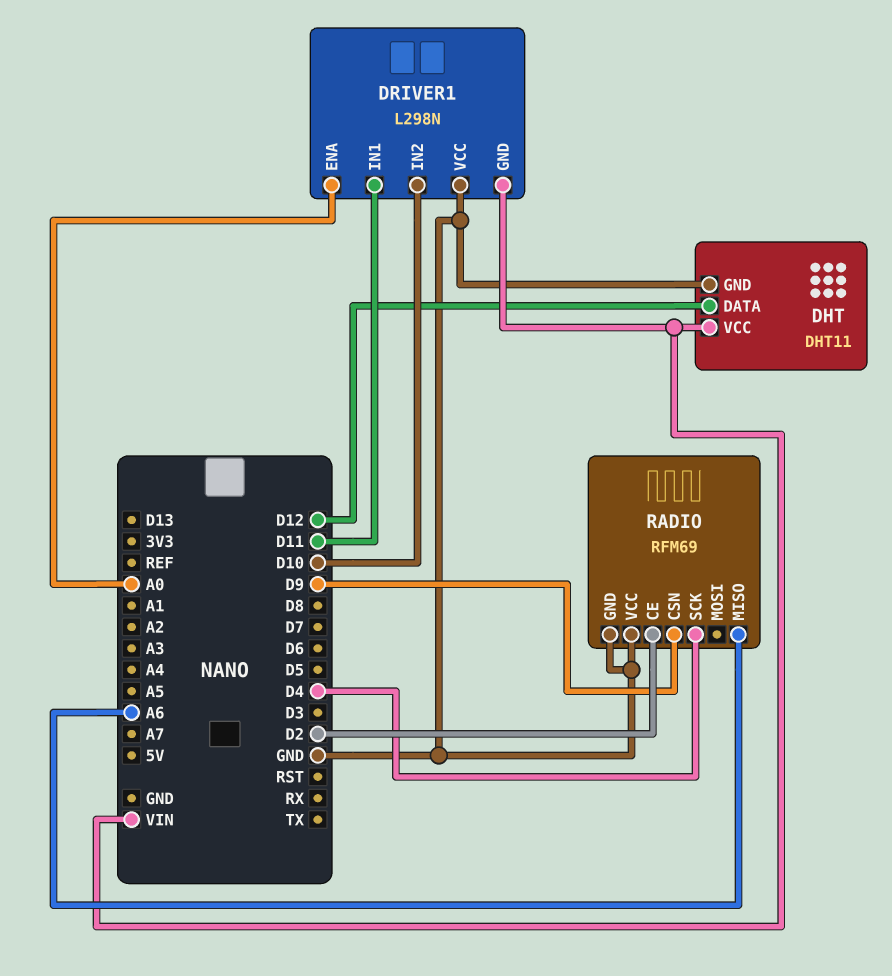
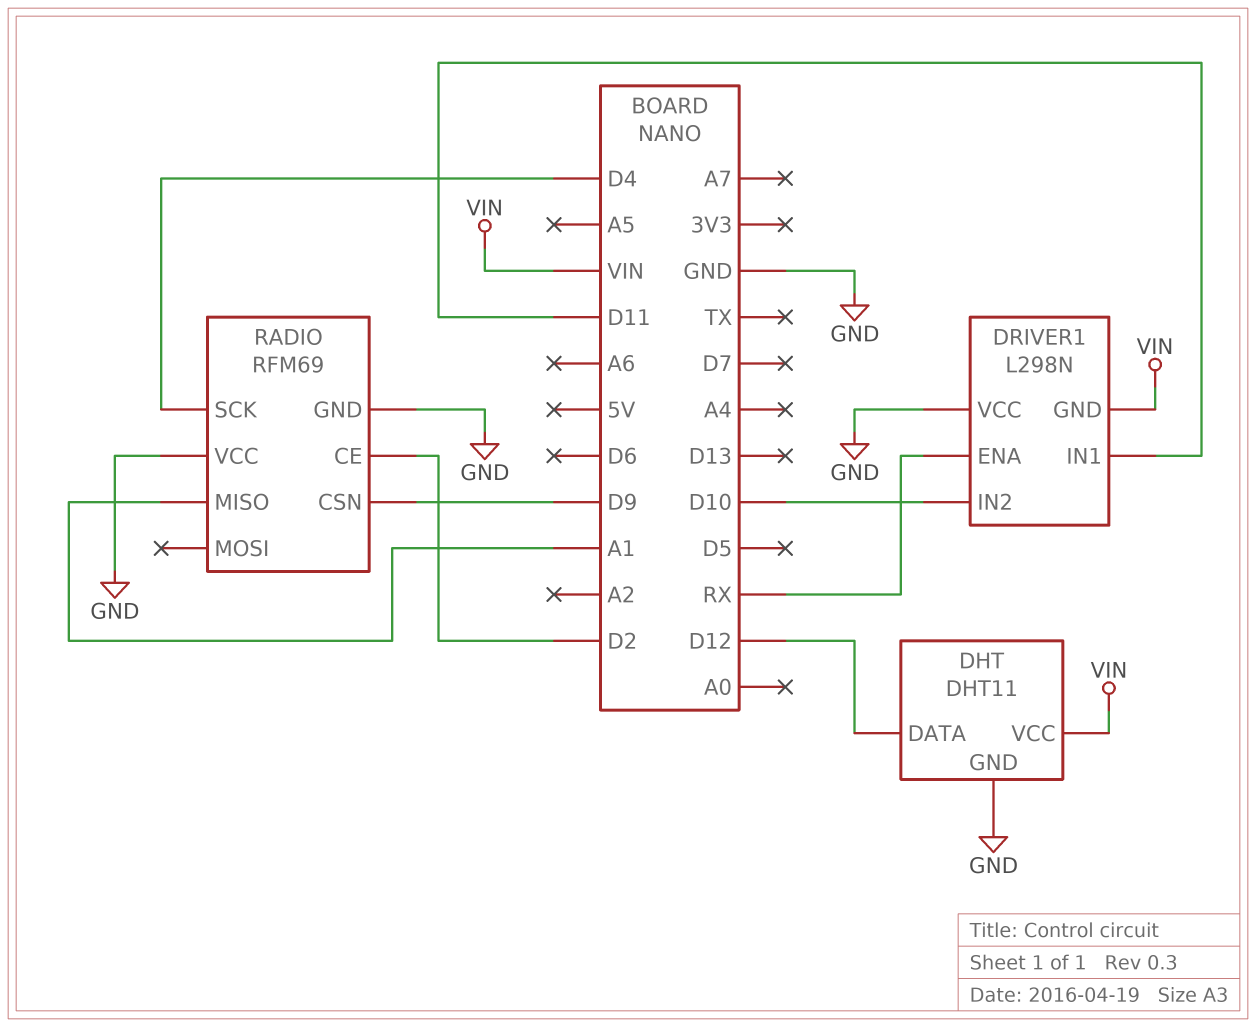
DRIVER1 pin ENA: A0 -> RX
RADIO pin MISO: A6 -> A1

